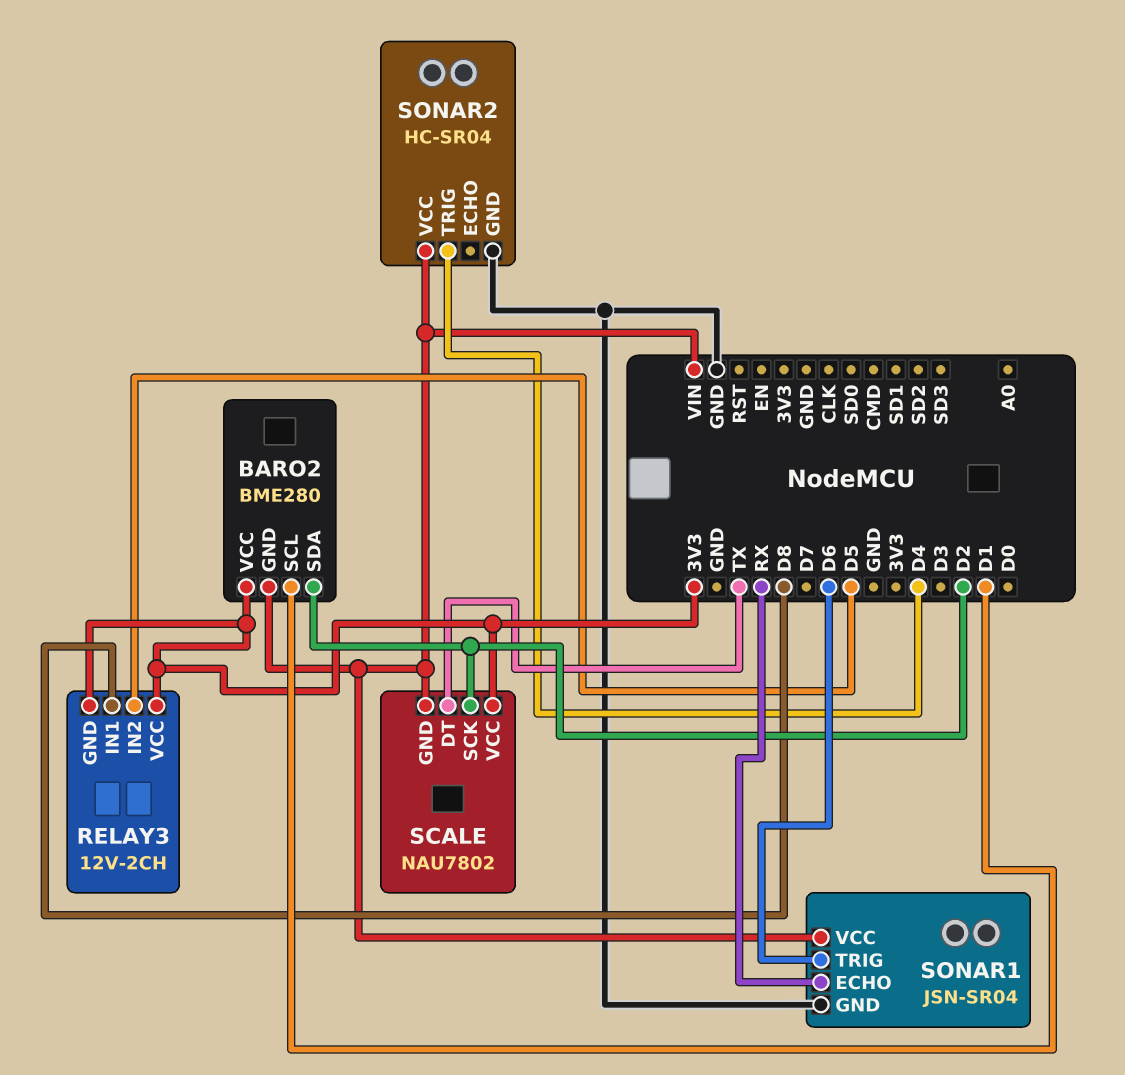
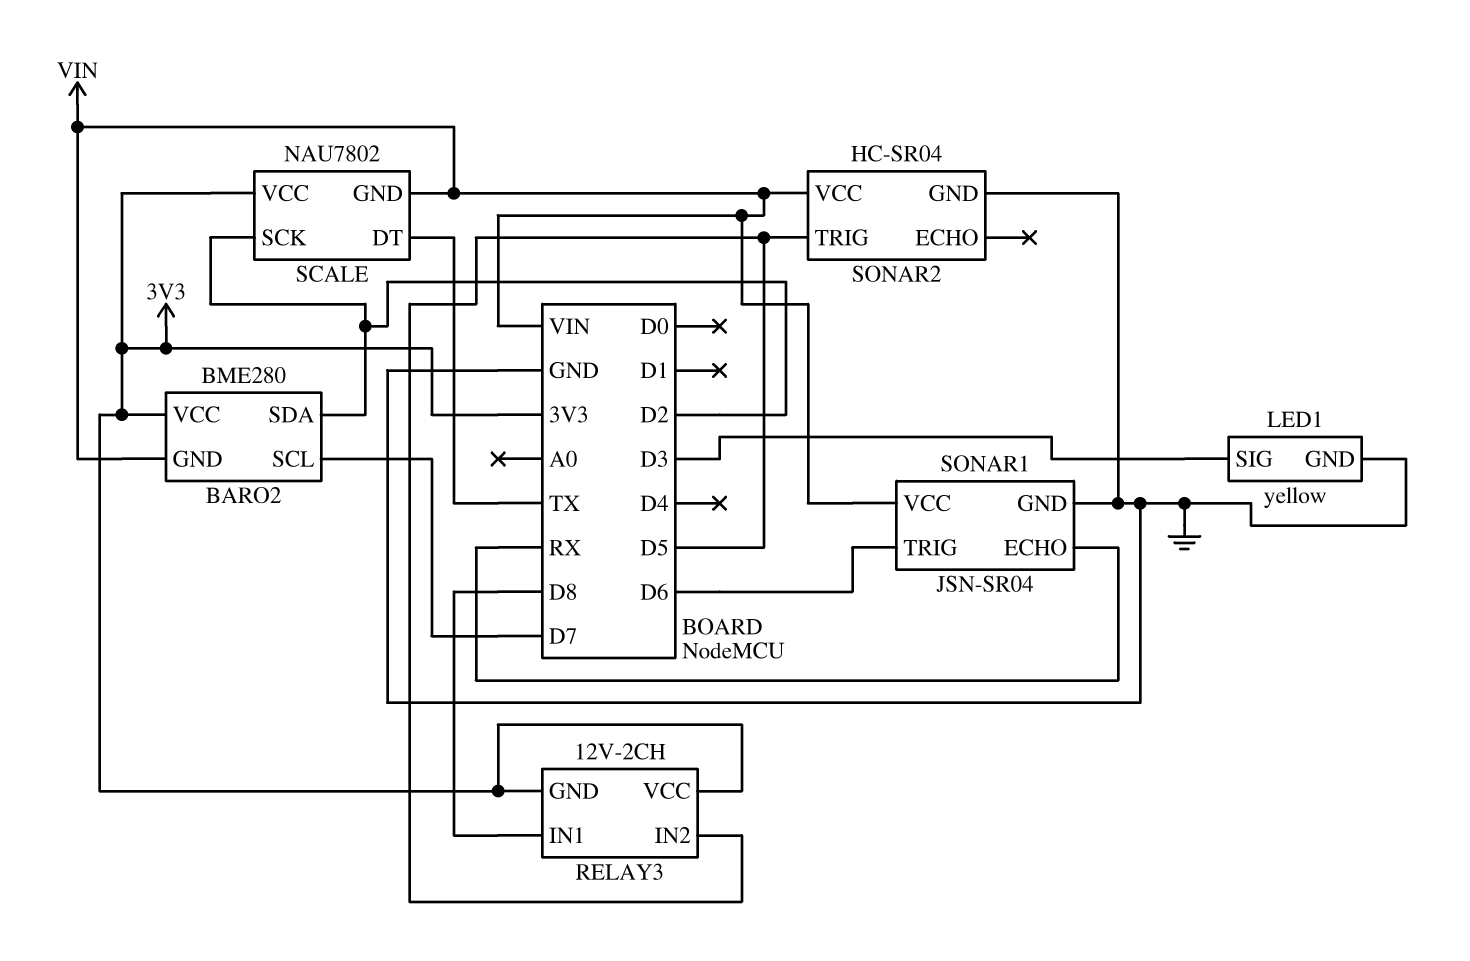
BARO2 pin SCL: D1 -> D7
LED1: none -> yellow
LED1 pin GND: none -> GND
LED1 pin SIG: none -> D3
SONAR2 pin TRIG: D4 -> D5

